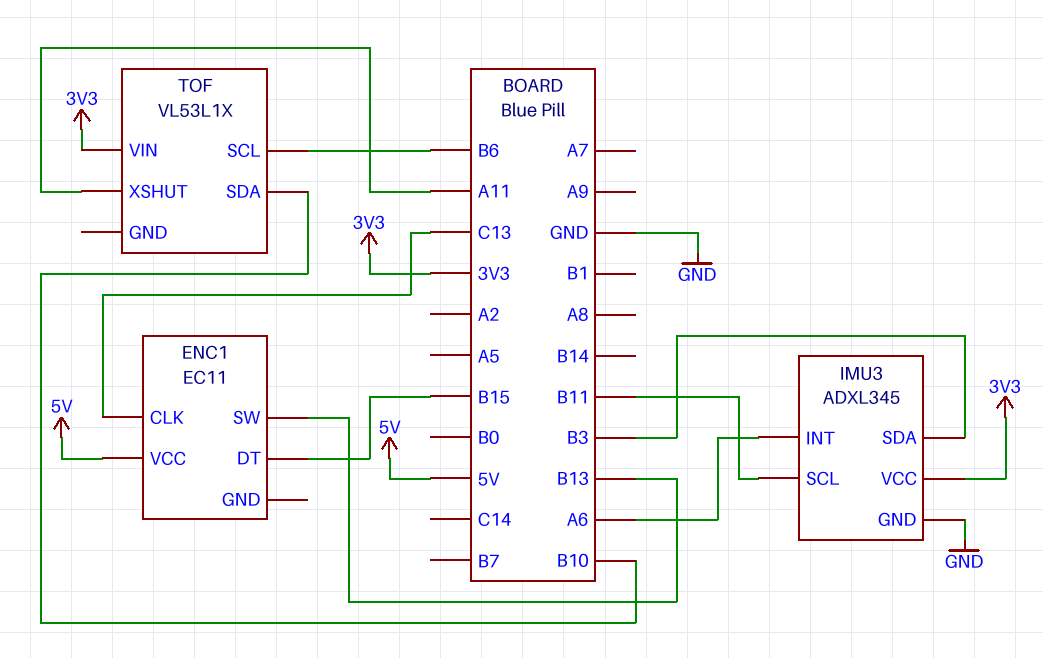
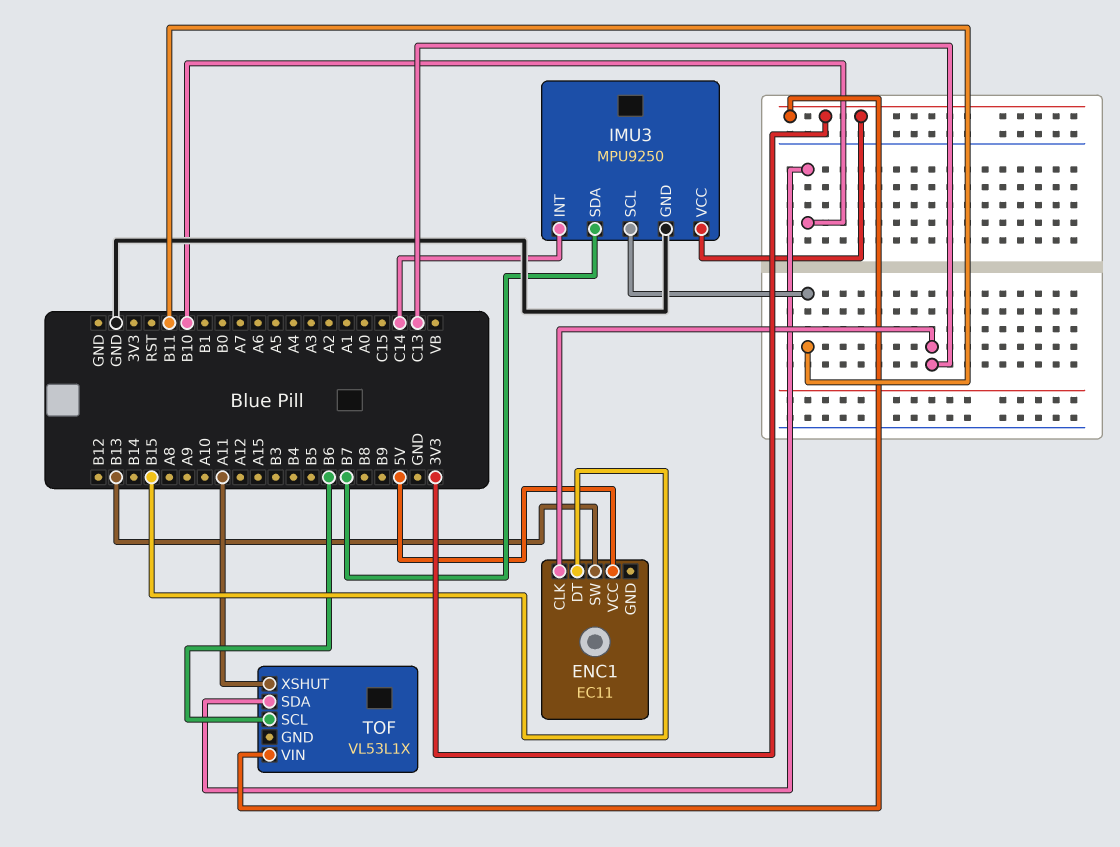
IMU3: ADXL345 -> MPU9250
IMU3 pin INT: A6 -> C14
IMU3 pin SDA: B3 -> B7

